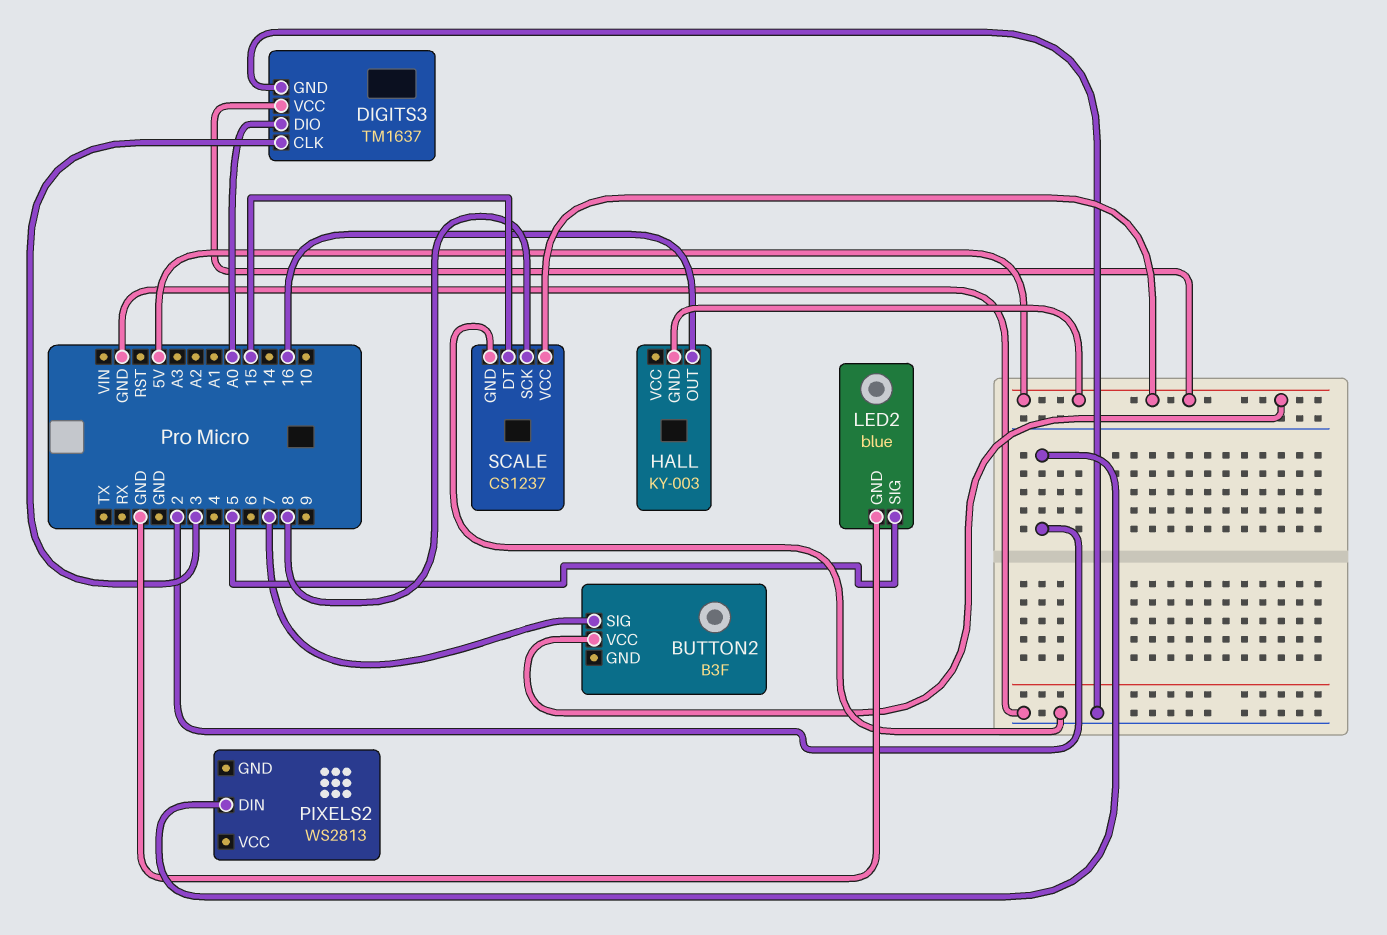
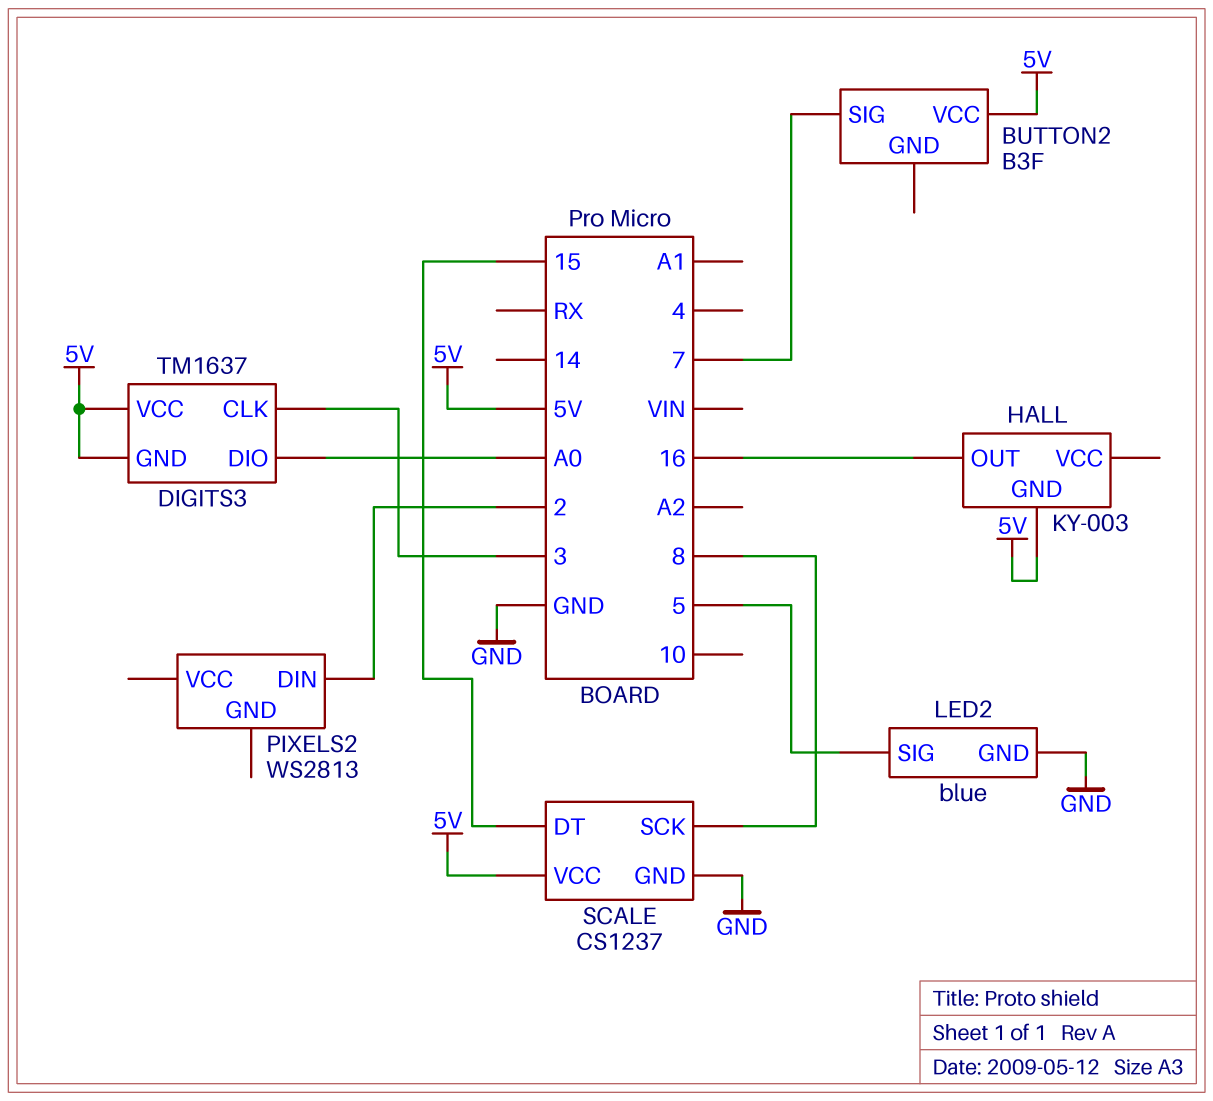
DIGITS3 pin GND: GND -> 5V

